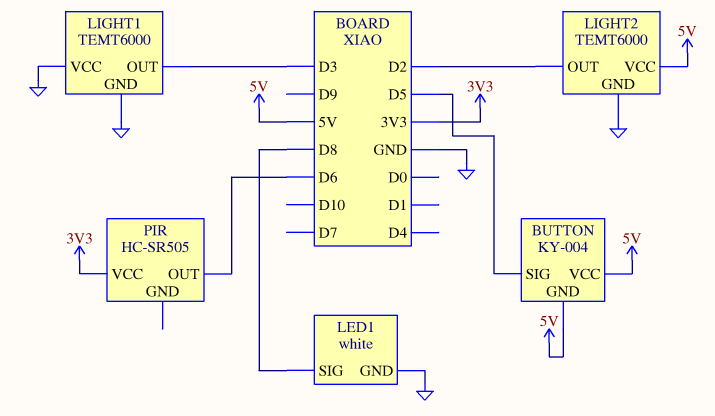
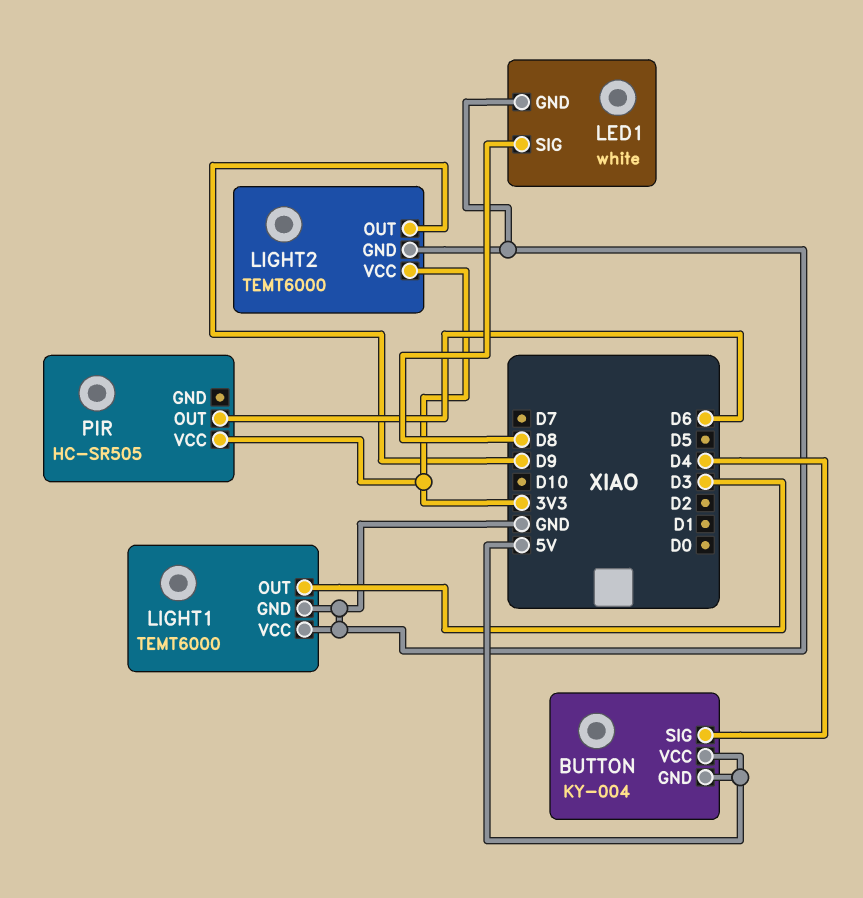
BUTTON pin SIG: D5 -> D4
LIGHT2 pin OUT: D2 -> D9
LIGHT2 pin VCC: 5V -> 3V3

